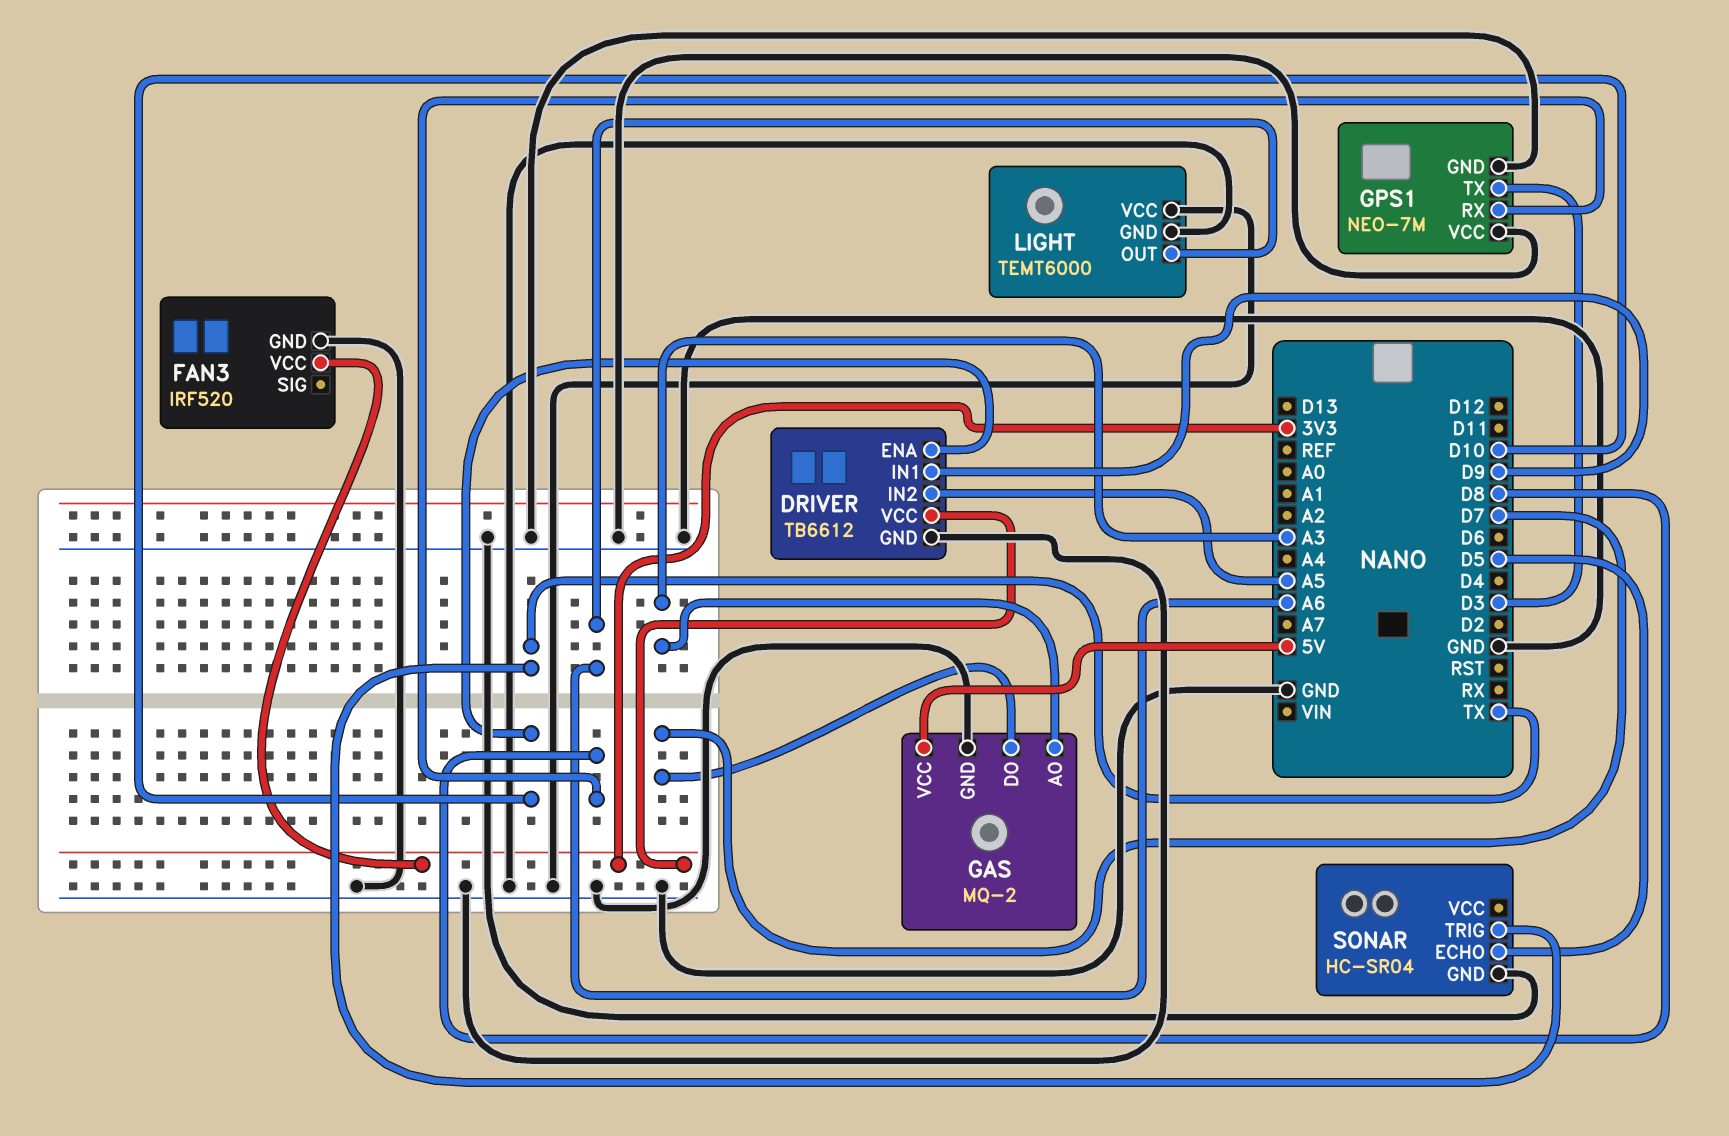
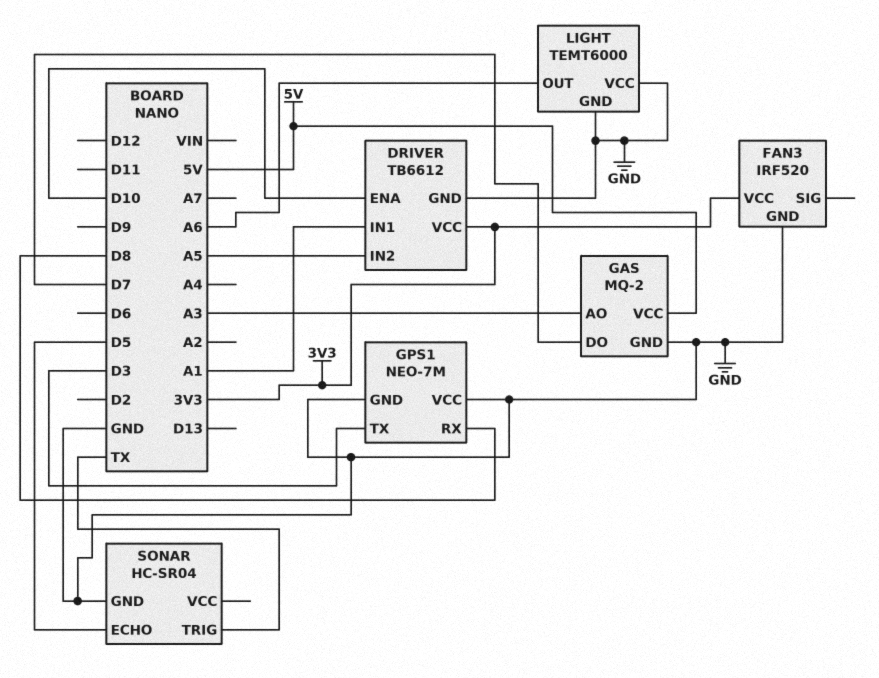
DRIVER pin IN1: D9 -> A1

